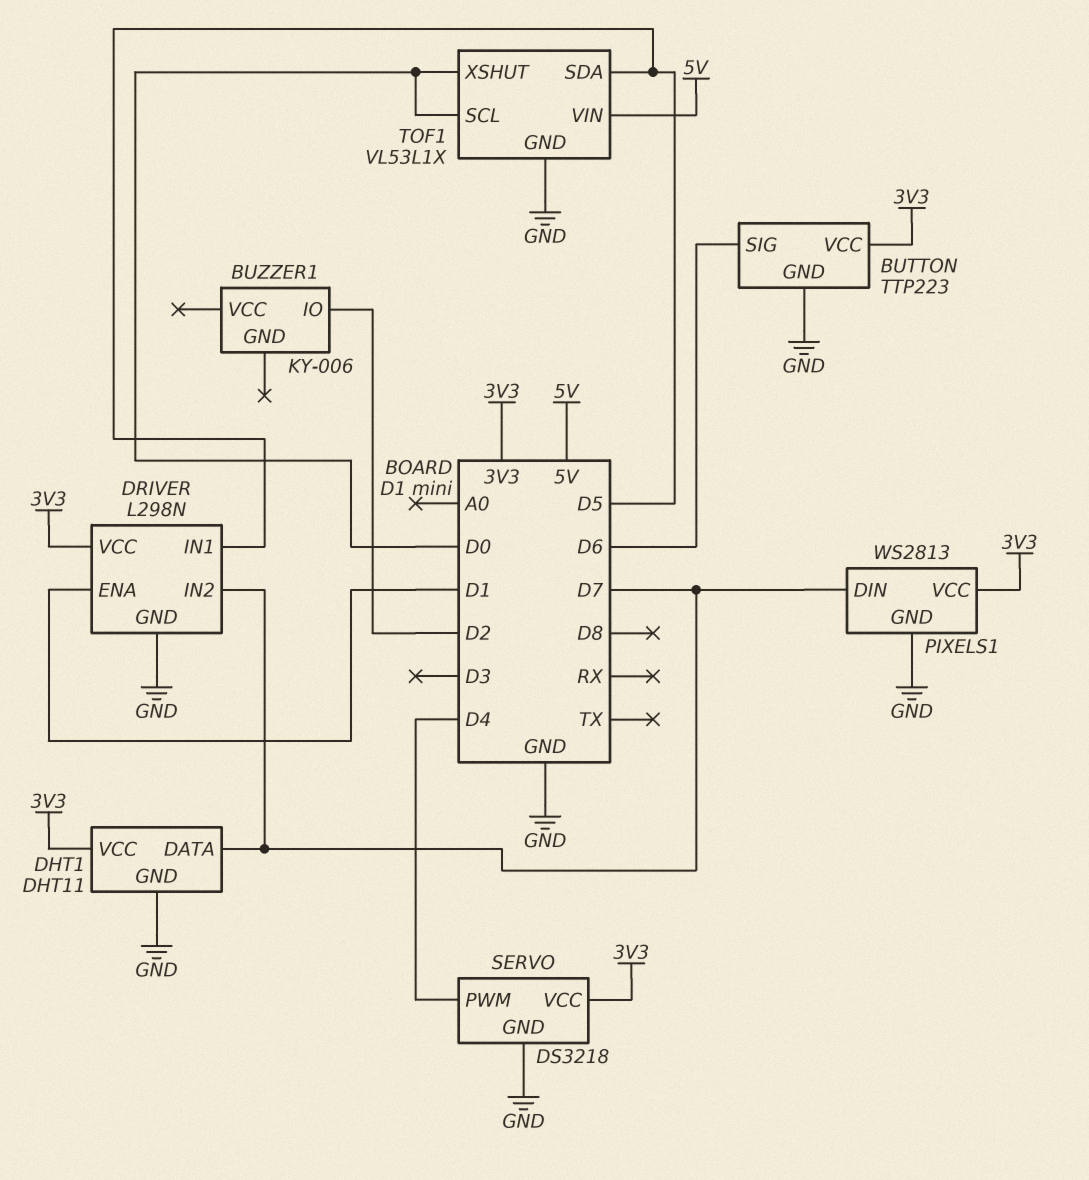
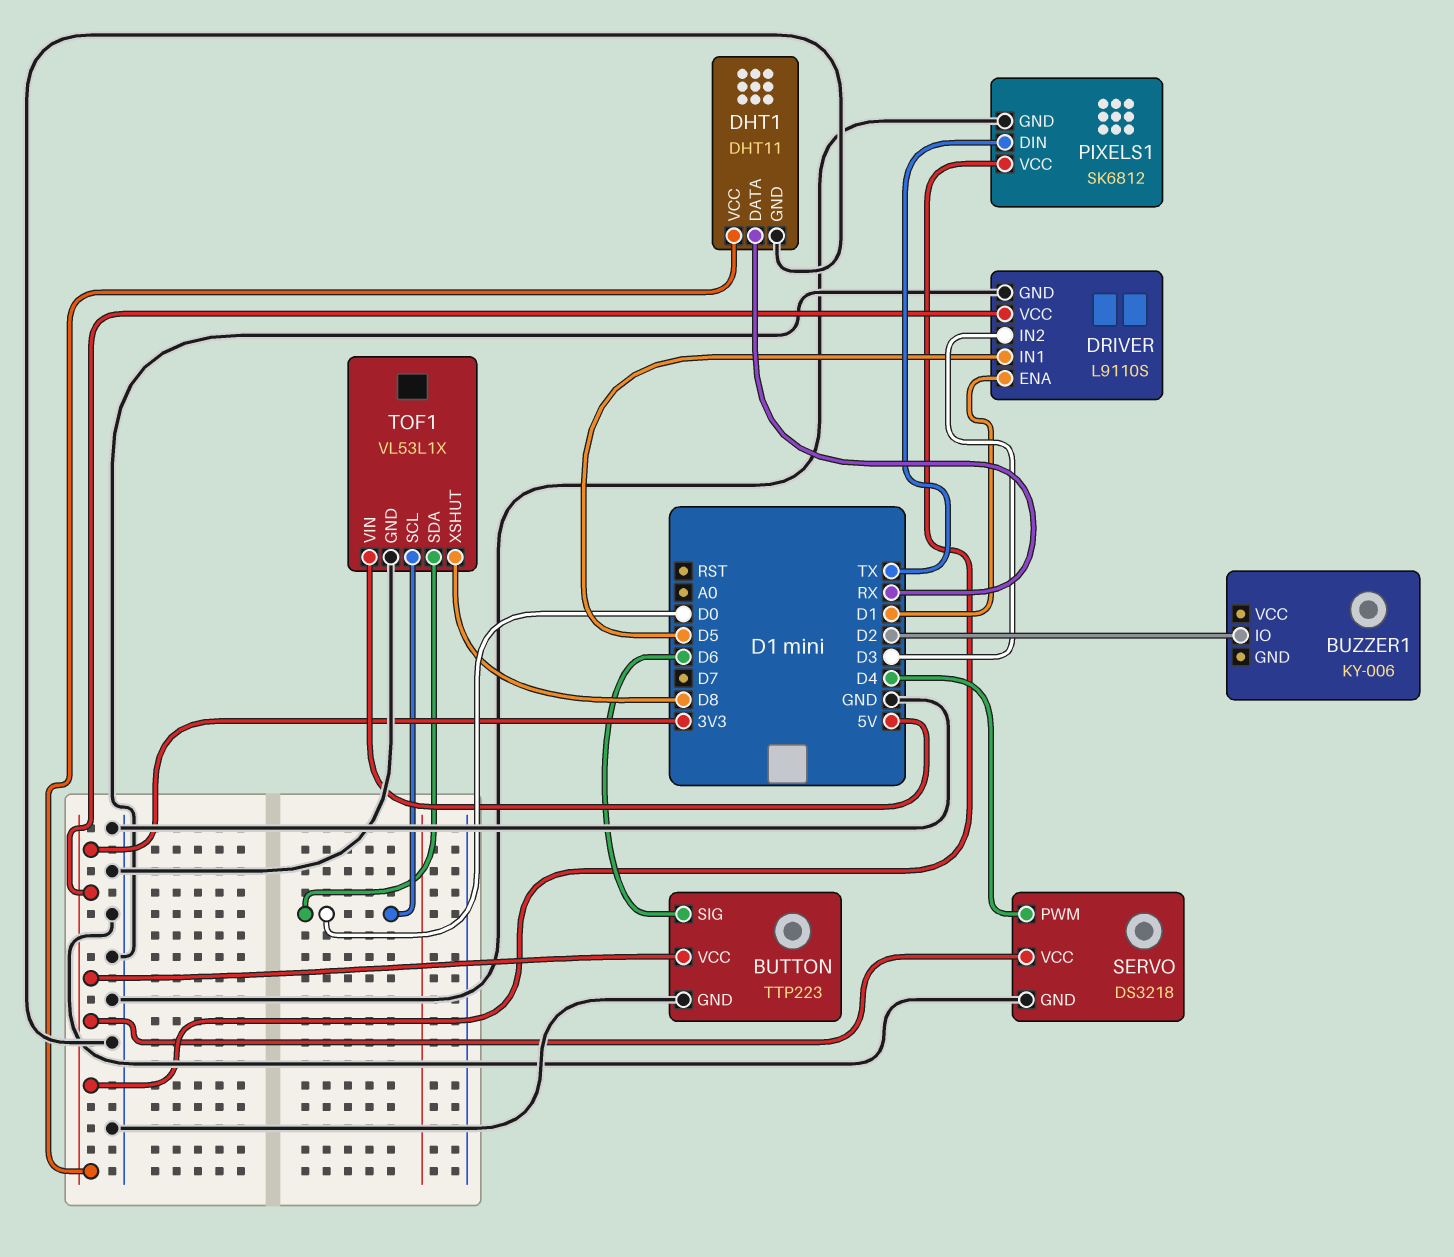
DHT1 pin DATA: D7 -> RX
DRIVER: L298N -> L9110S
DRIVER pin IN2: D7 -> D3
PIXELS1: WS2813 -> SK6812
PIXELS1 pin DIN: D7 -> TX
TOF1 pin SDA: D5 -> D0
TOF1 pin XSHUT: D0 -> D8

